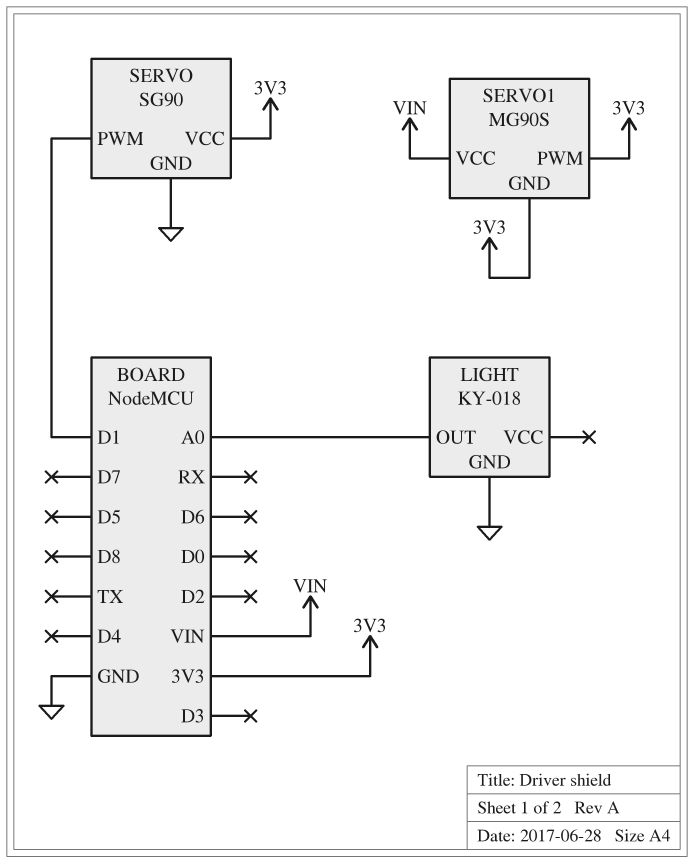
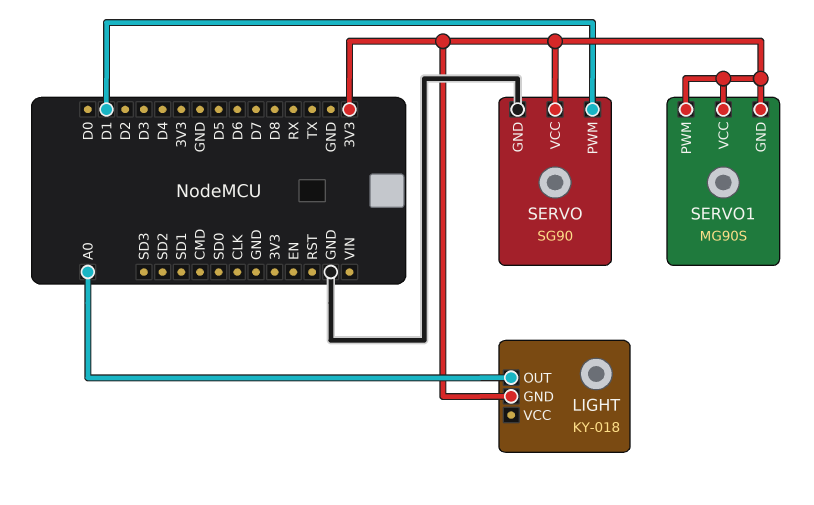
LIGHT pin GND: GND -> 3V3
SERVO1 pin VCC: VIN -> 3V3

